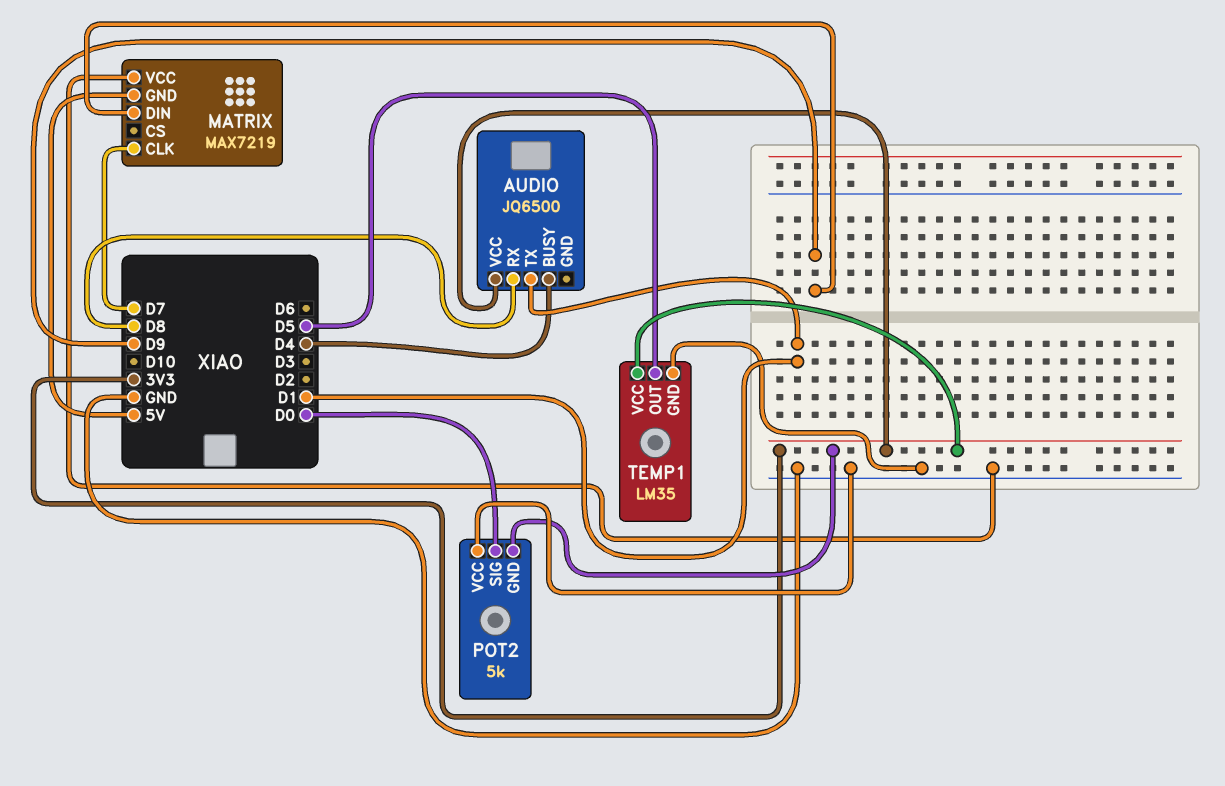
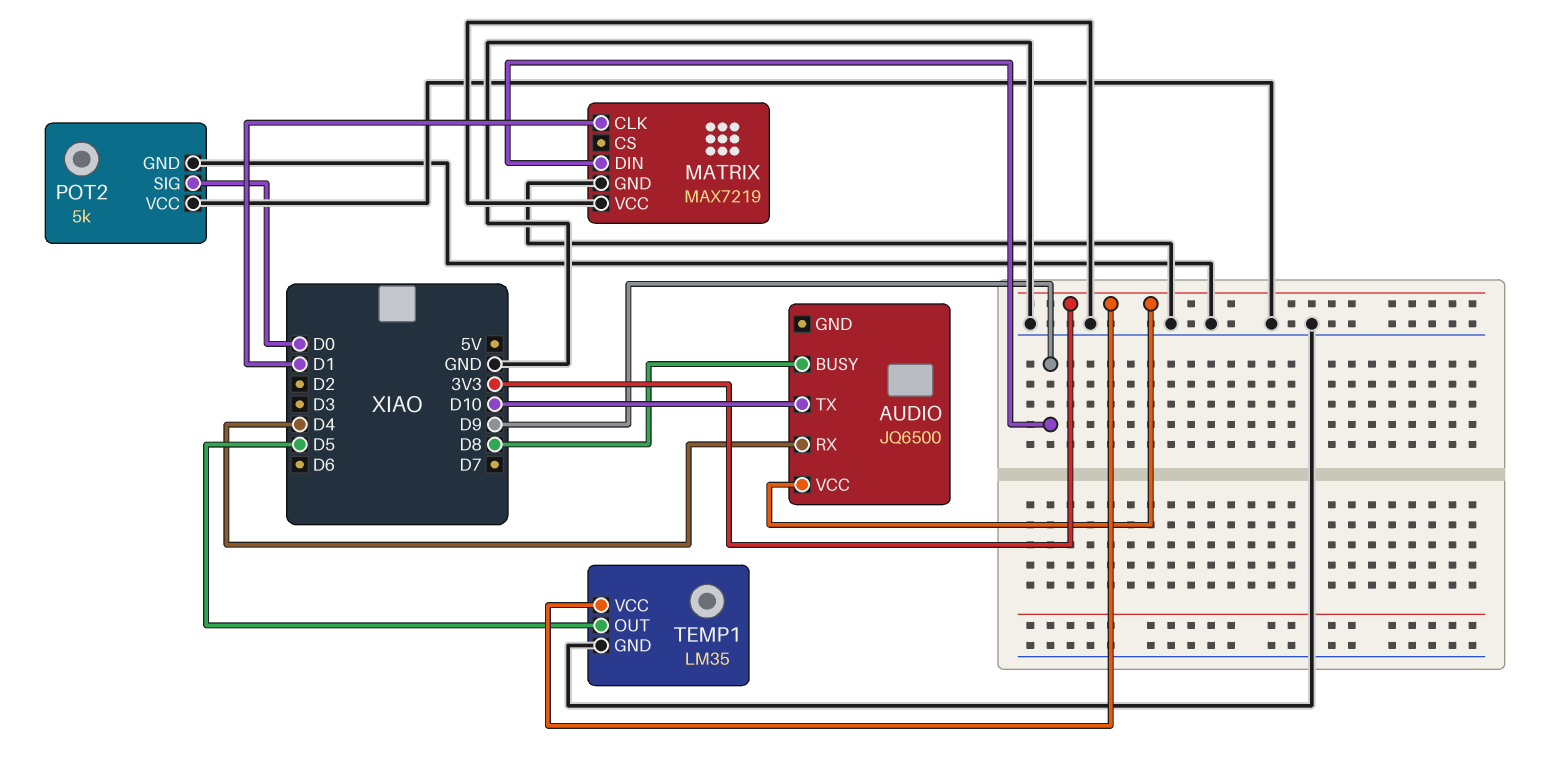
AUDIO pin BUSY: D4 -> D8
AUDIO pin RX: D8 -> D4
AUDIO pin TX: D1 -> D10
MATRIX pin CLK: D7 -> D1
MATRIX pin GND: 5V -> GND
POT2 pin GND: 3V3 -> GND

